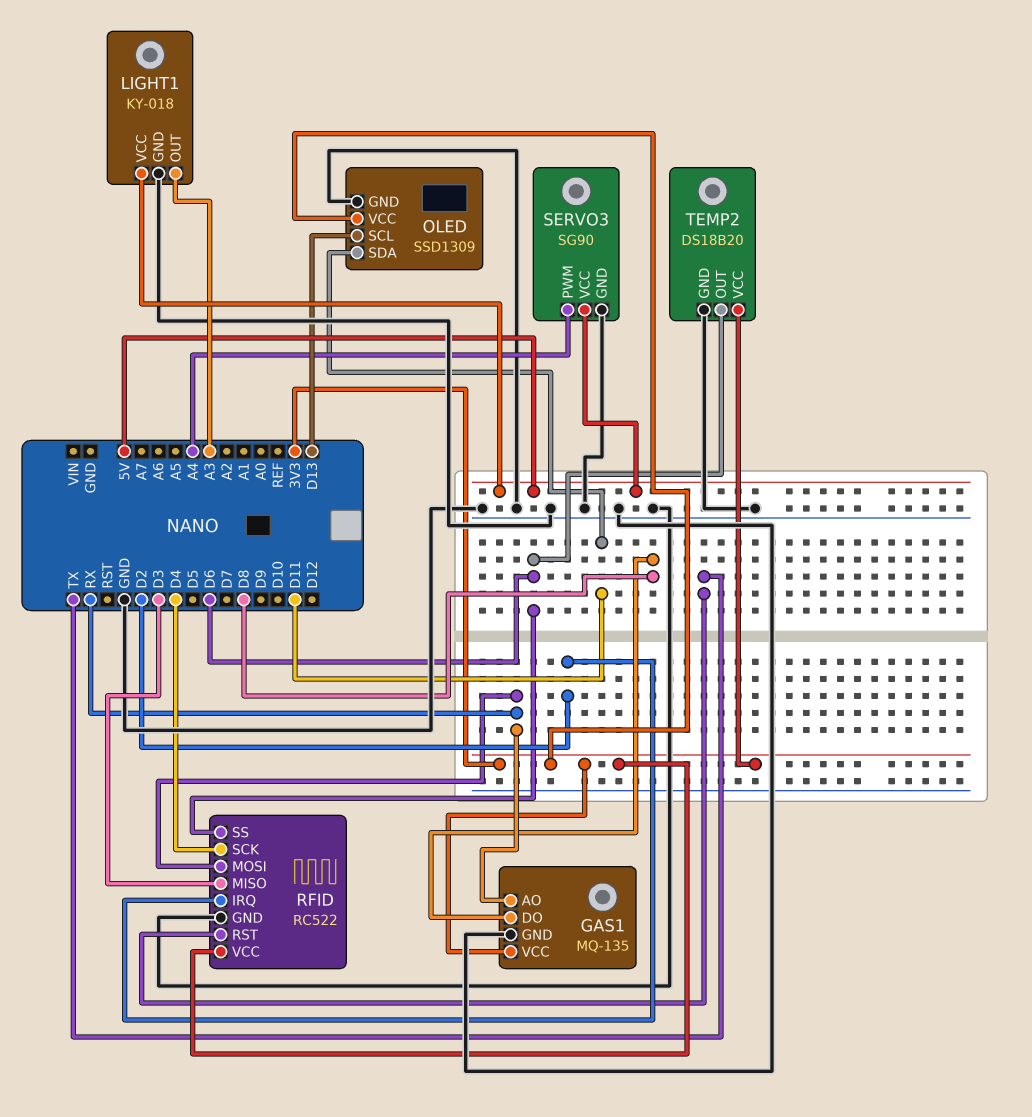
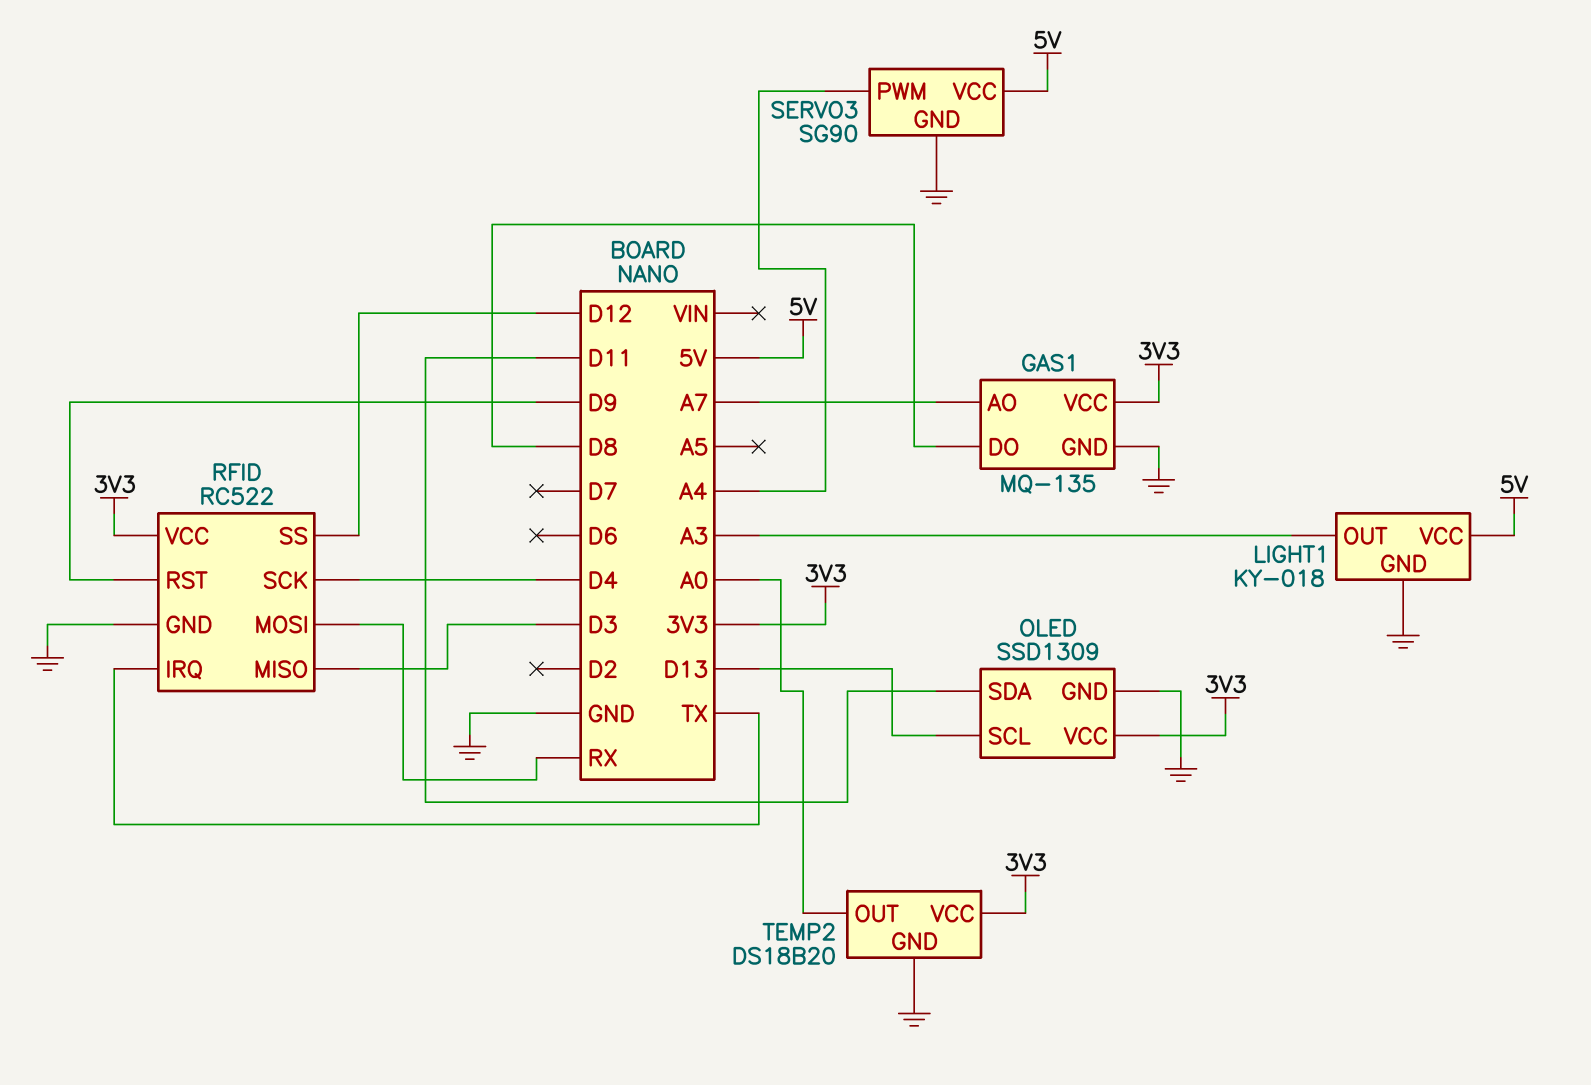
GAS1 pin AO: RX -> A7
RFID pin IRQ: D2 -> TX
RFID pin RST: TX -> D9
RFID pin SS: D6 -> D12
TEMP2 pin OUT: D6 -> A0

